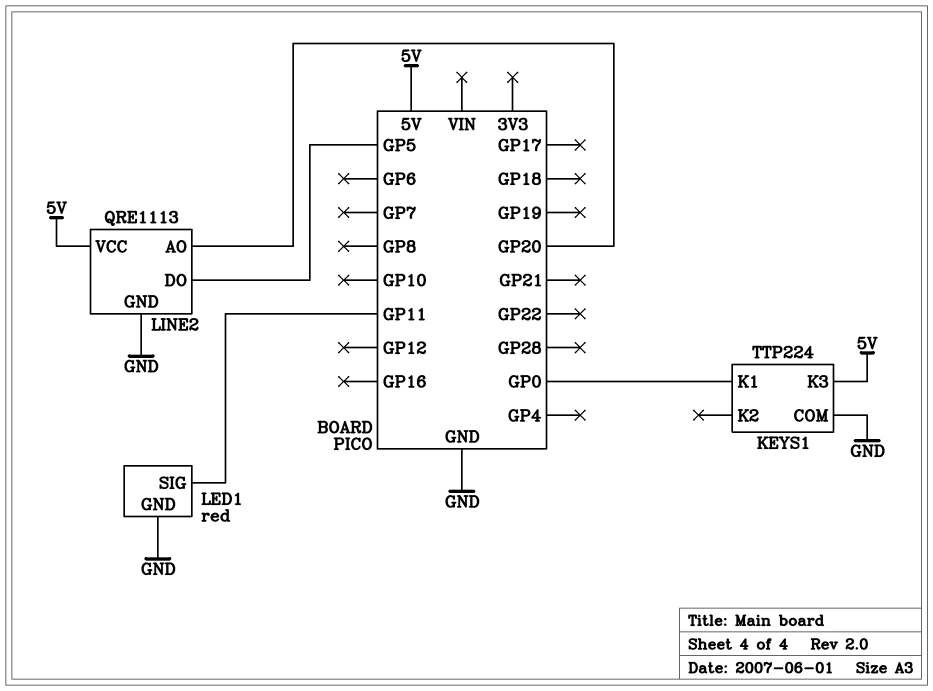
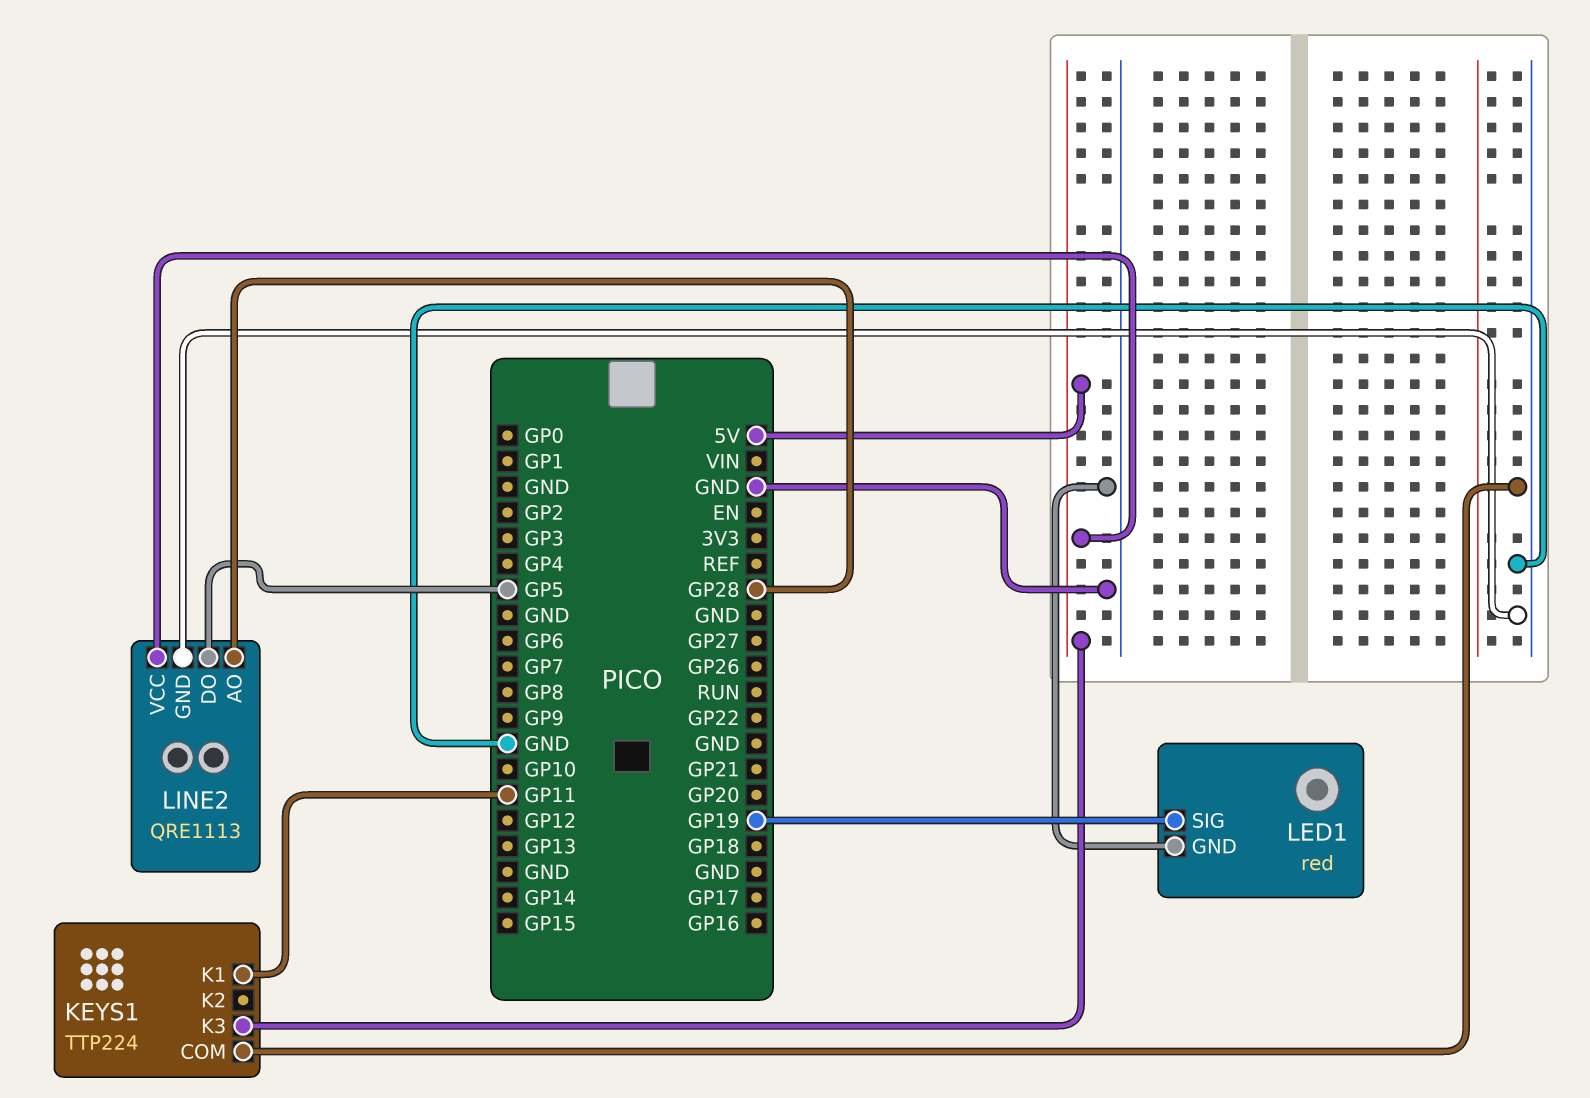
KEYS1 pin K1: GP0 -> GP11
LED1 pin SIG: GP11 -> GP19
LINE2 pin AO: GP20 -> GP28

